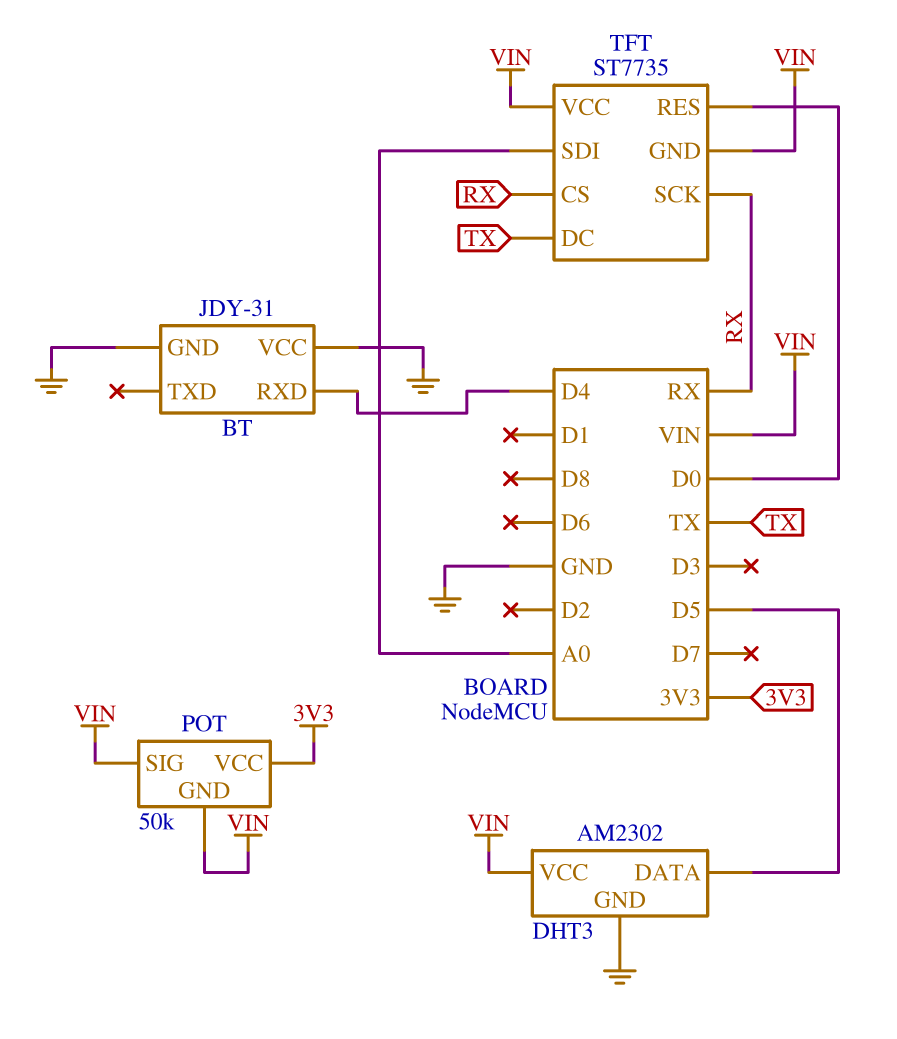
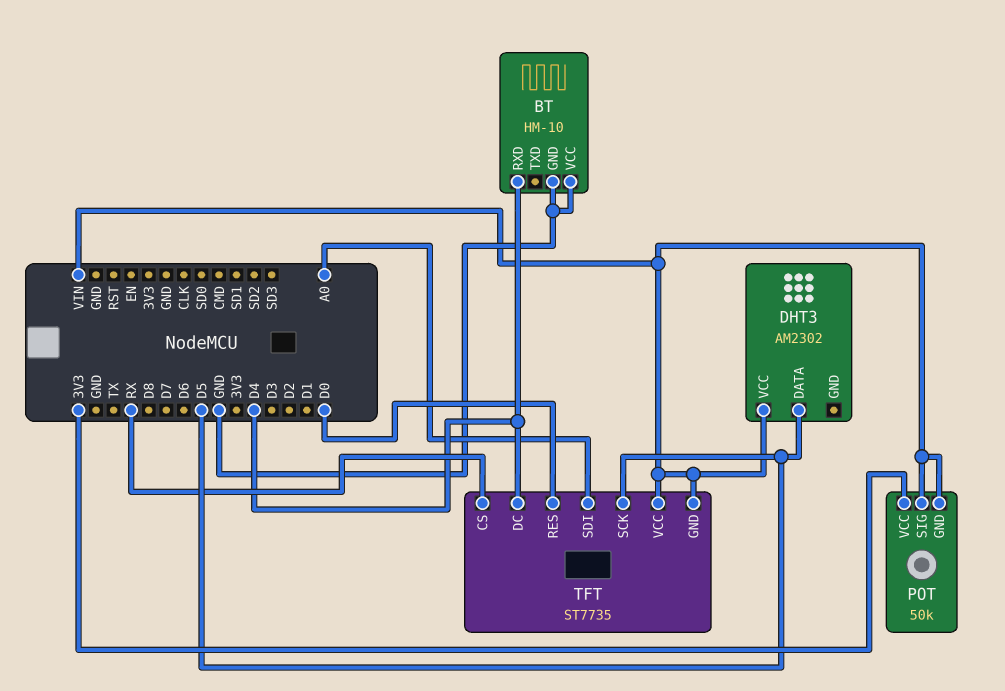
BT: JDY-31 -> HM-10
DHT3 pin GND: GND -> none
TFT pin DC: TX -> D4
TFT pin SCK: RX -> D5

